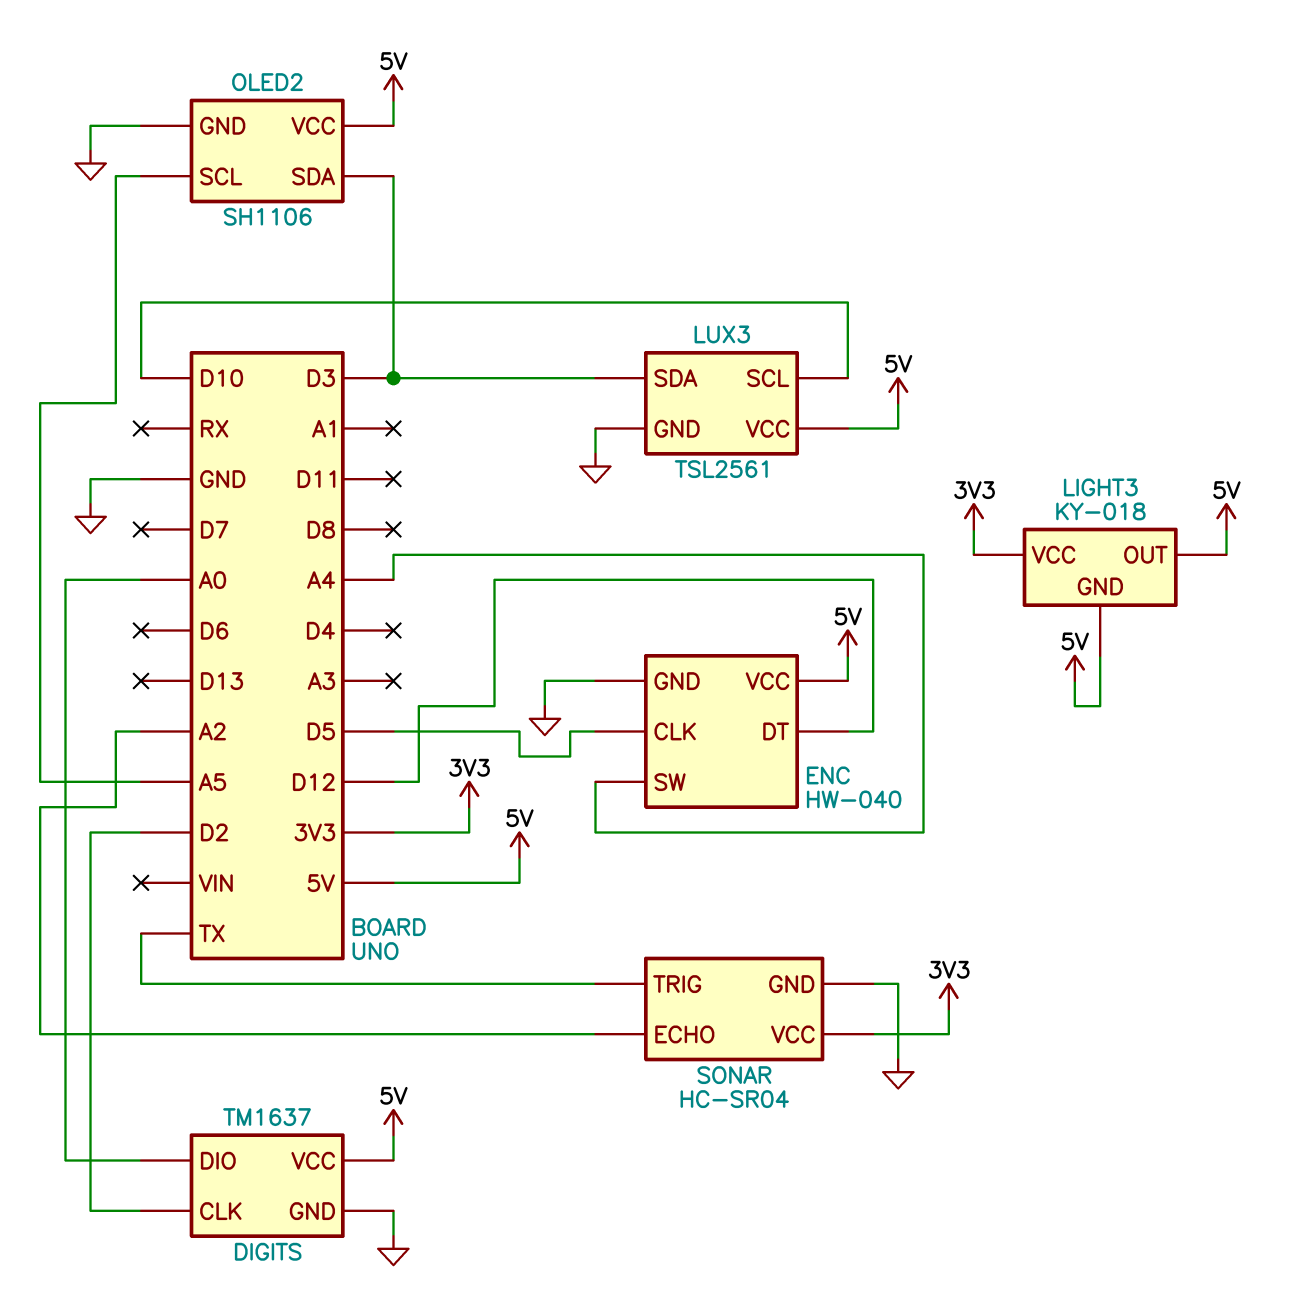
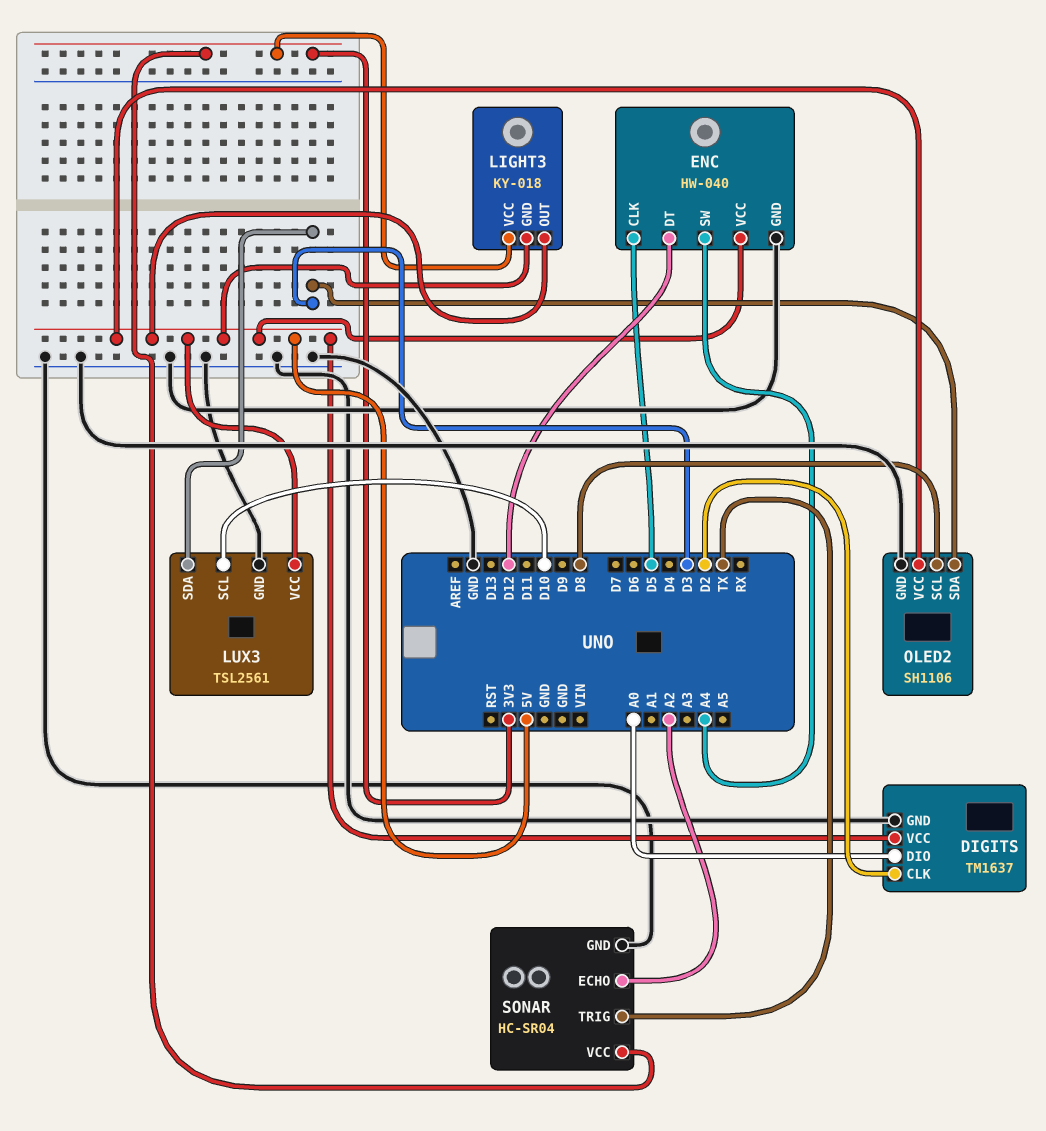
OLED2 pin SCL: A5 -> D8

